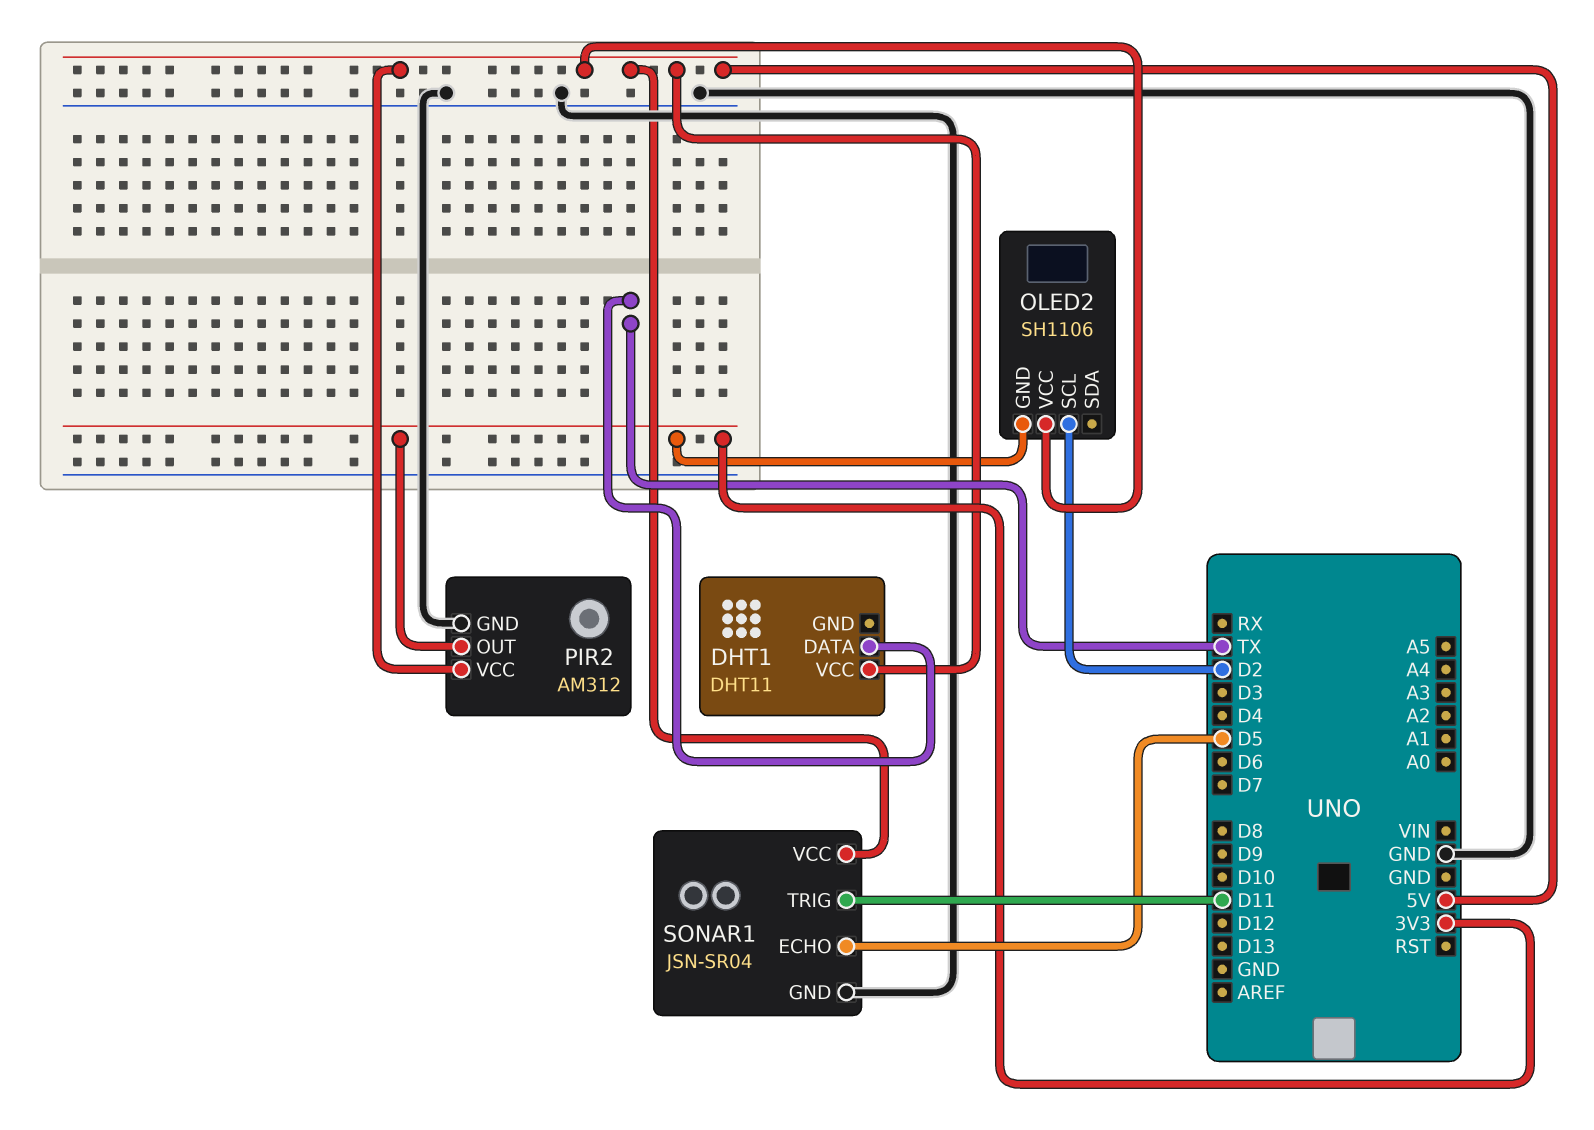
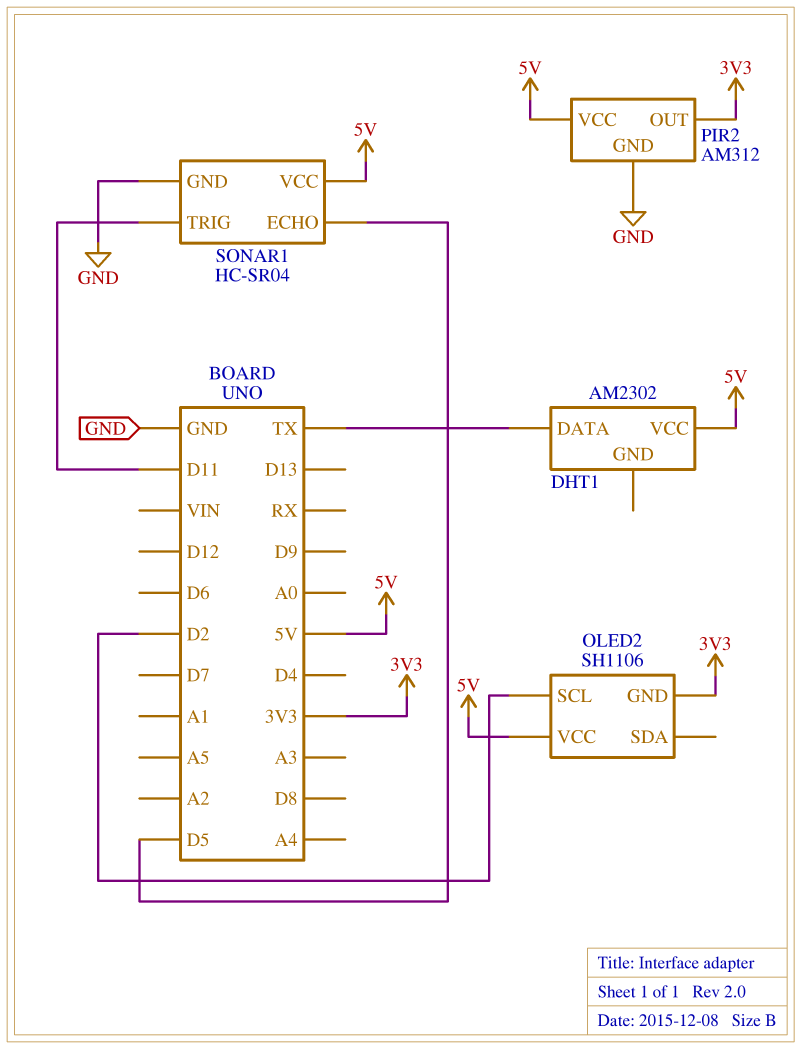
DHT1: DHT11 -> AM2302
SONAR1: JSN-SR04 -> HC-SR04

